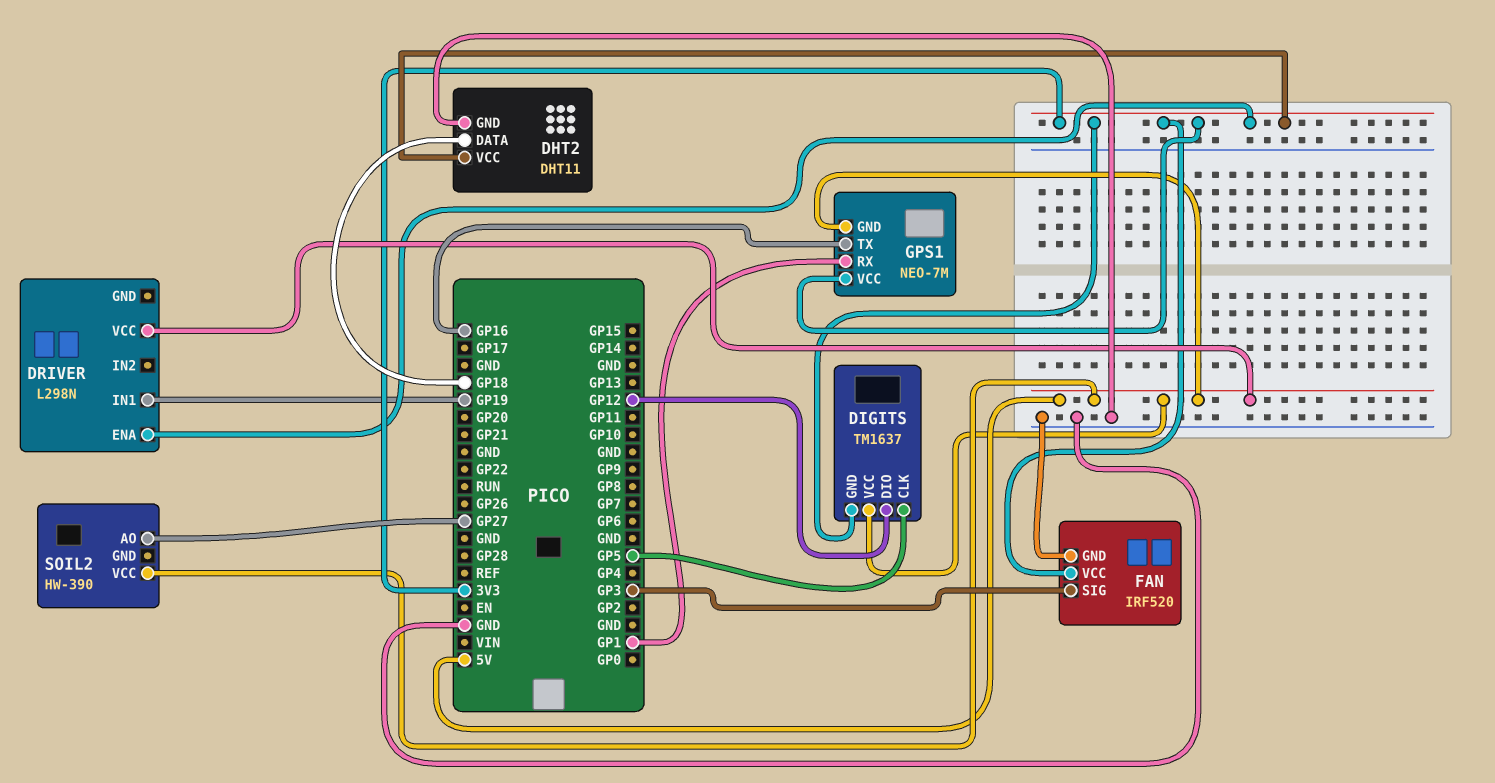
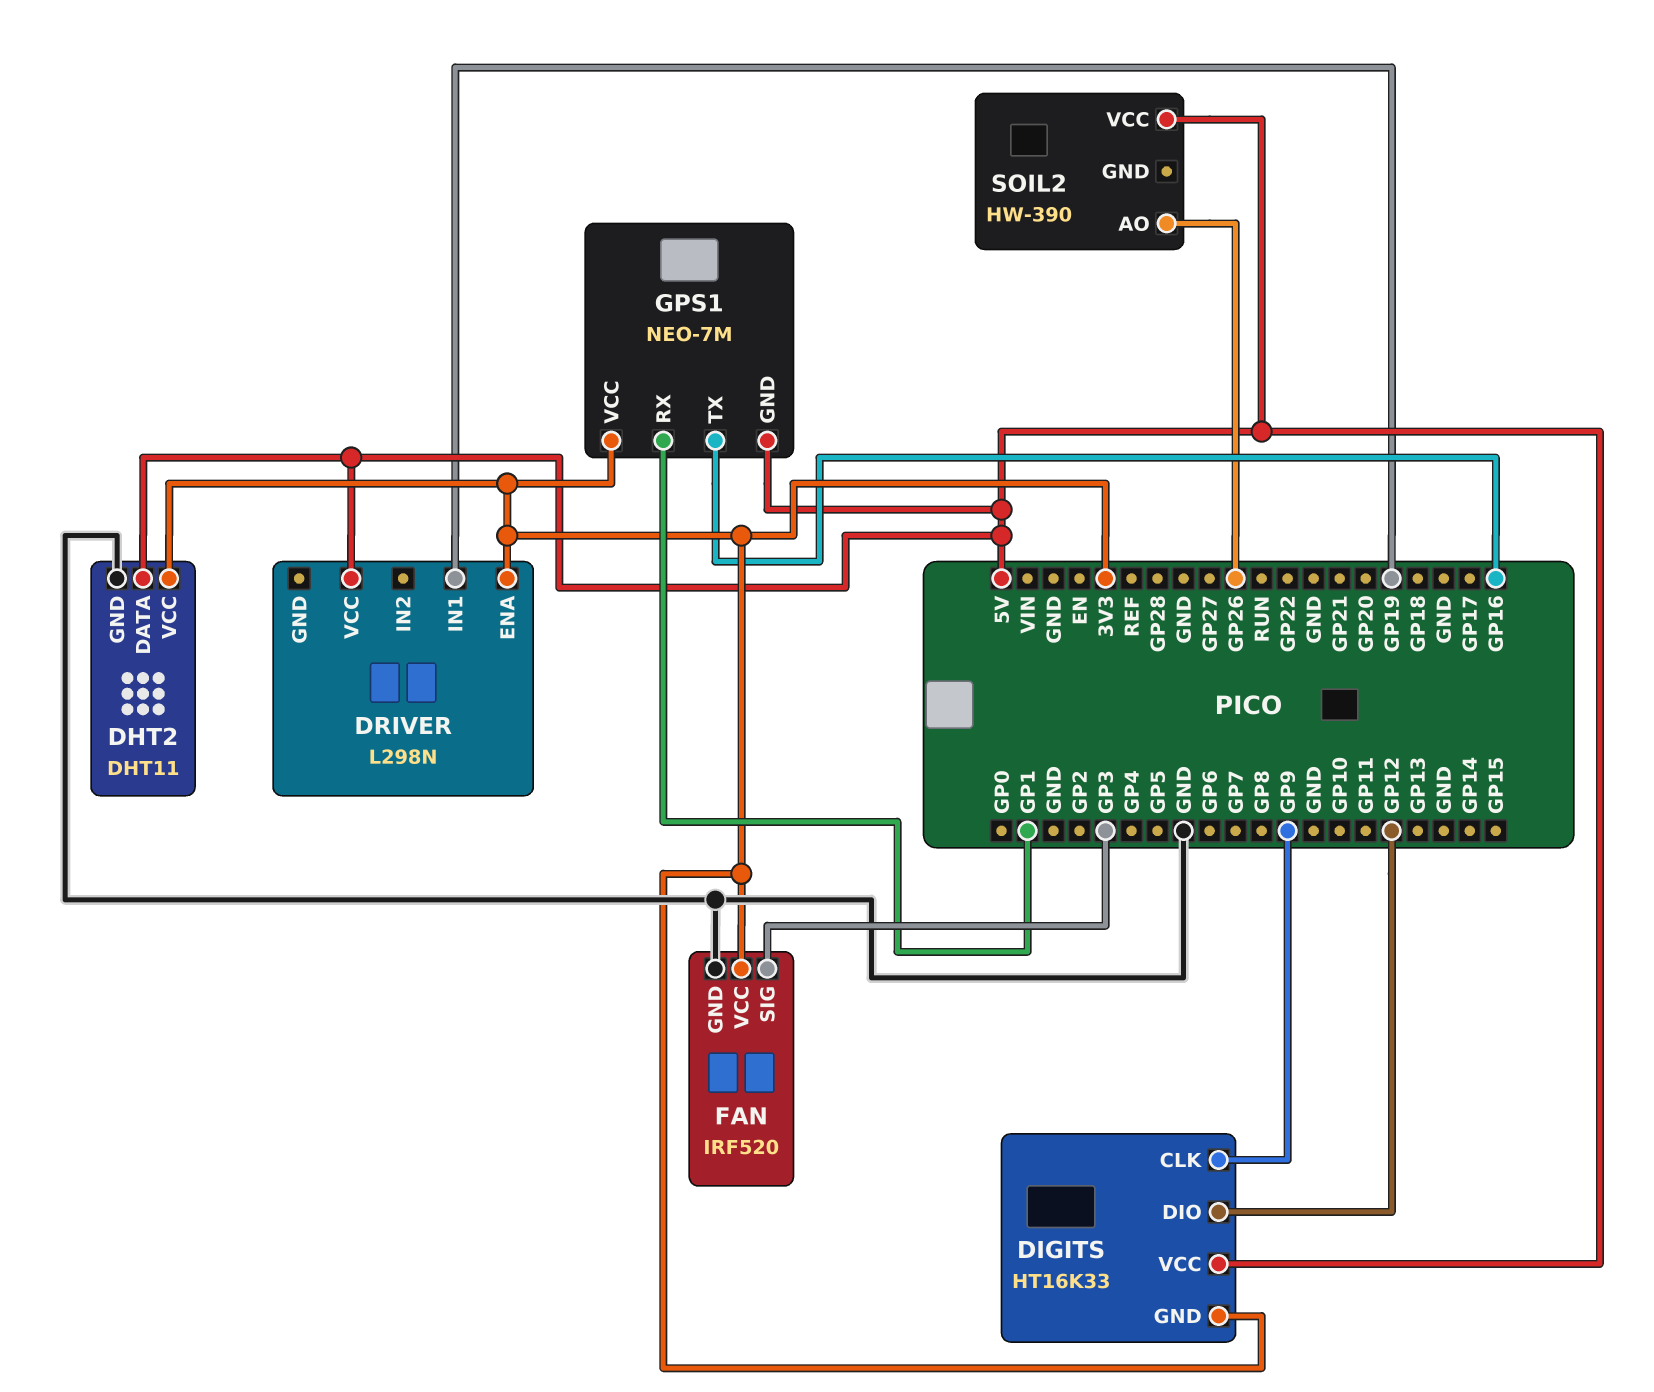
DHT2 pin DATA: GP18 -> 5V
DIGITS: TM1637 -> HT16K33
DIGITS pin CLK: GP5 -> GP9
SOIL2 pin AO: GP27 -> GP26

